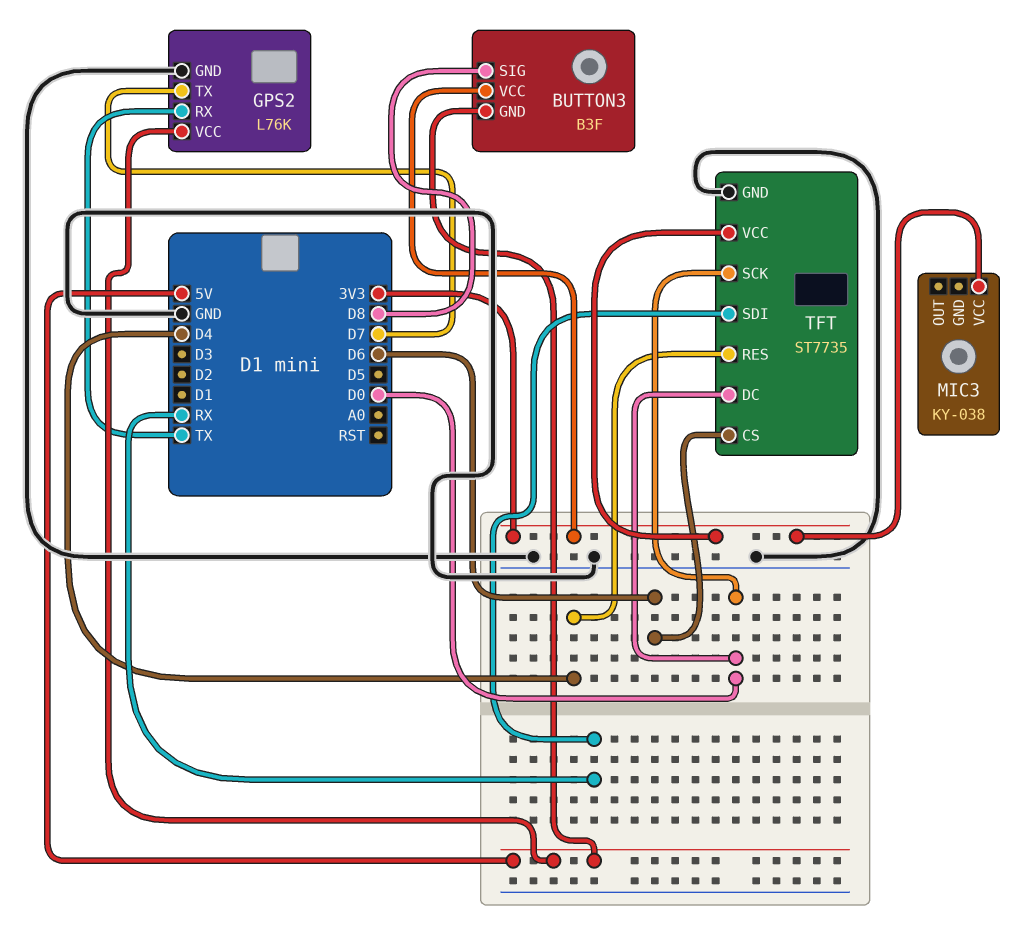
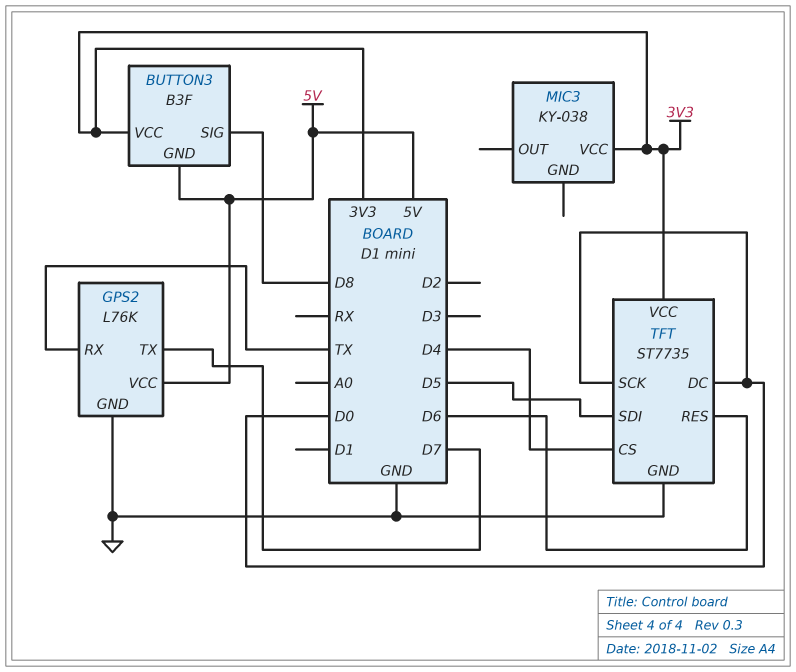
TFT pin CS: D6 -> D4
TFT pin RES: D4 -> D6
TFT pin SDI: RX -> D5

